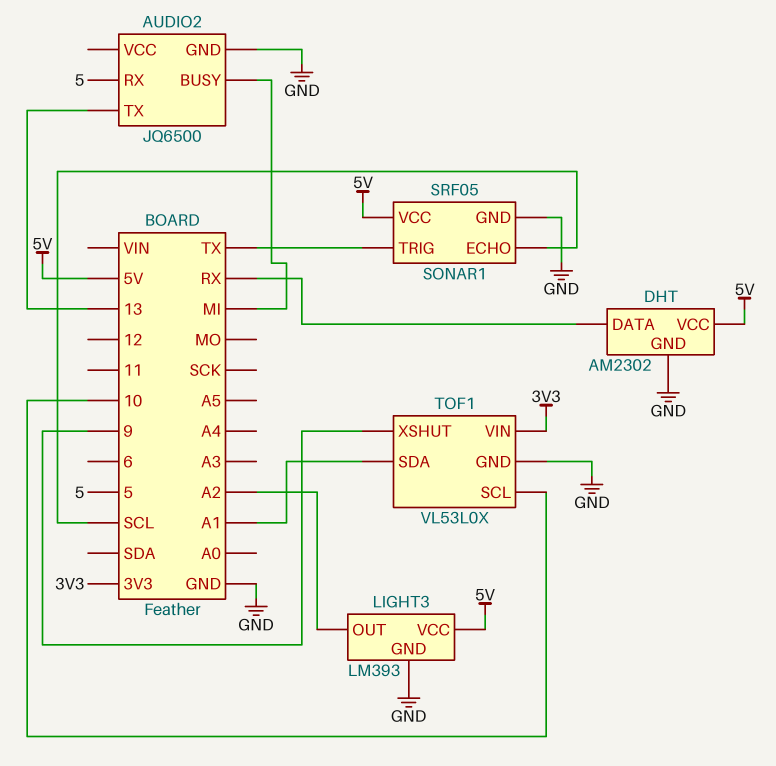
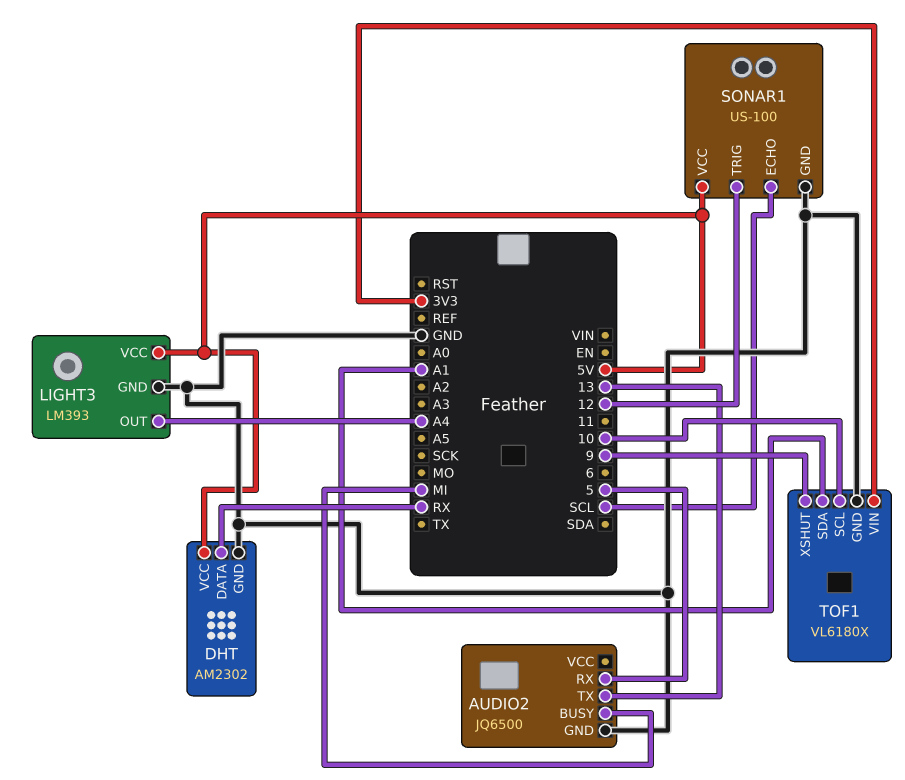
LIGHT3 pin OUT: A2 -> A4
SONAR1: SRF05 -> US-100
SONAR1 pin TRIG: TX -> 12
TOF1: VL53L0X -> VL6180X

